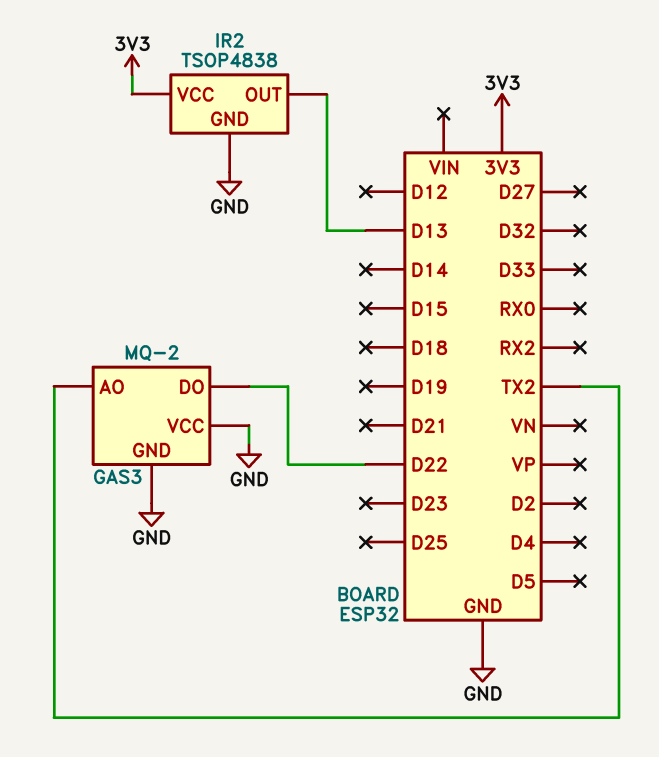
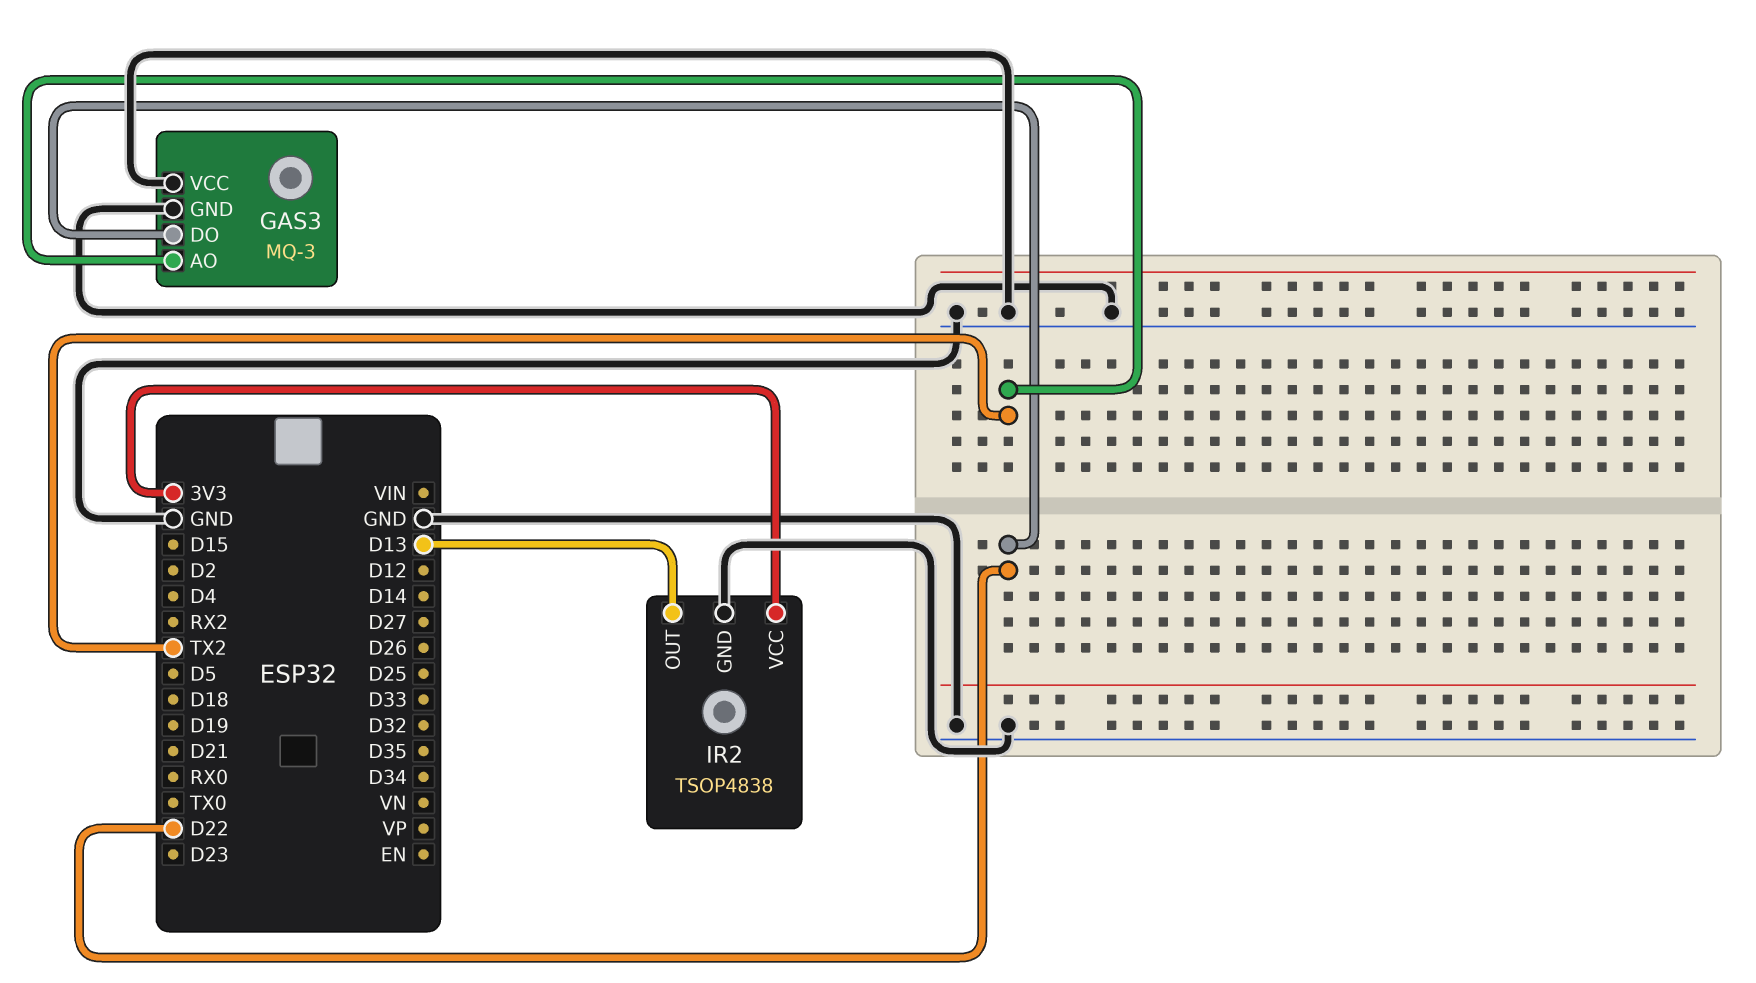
GAS3: MQ-2 -> MQ-3

